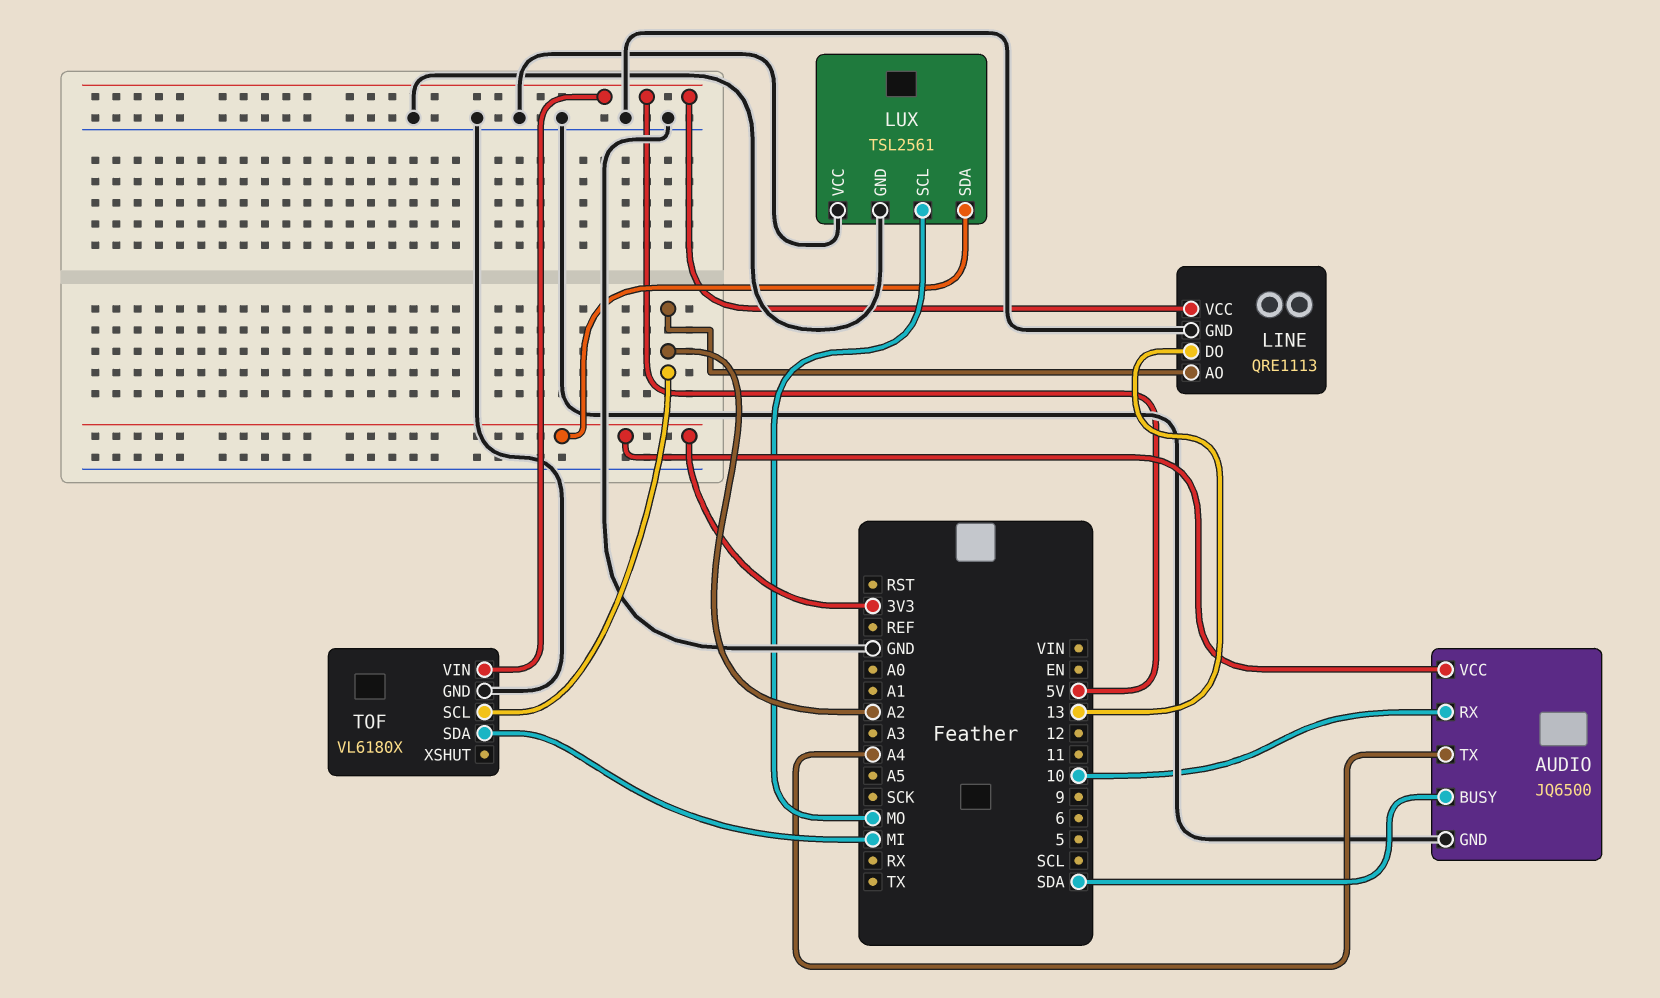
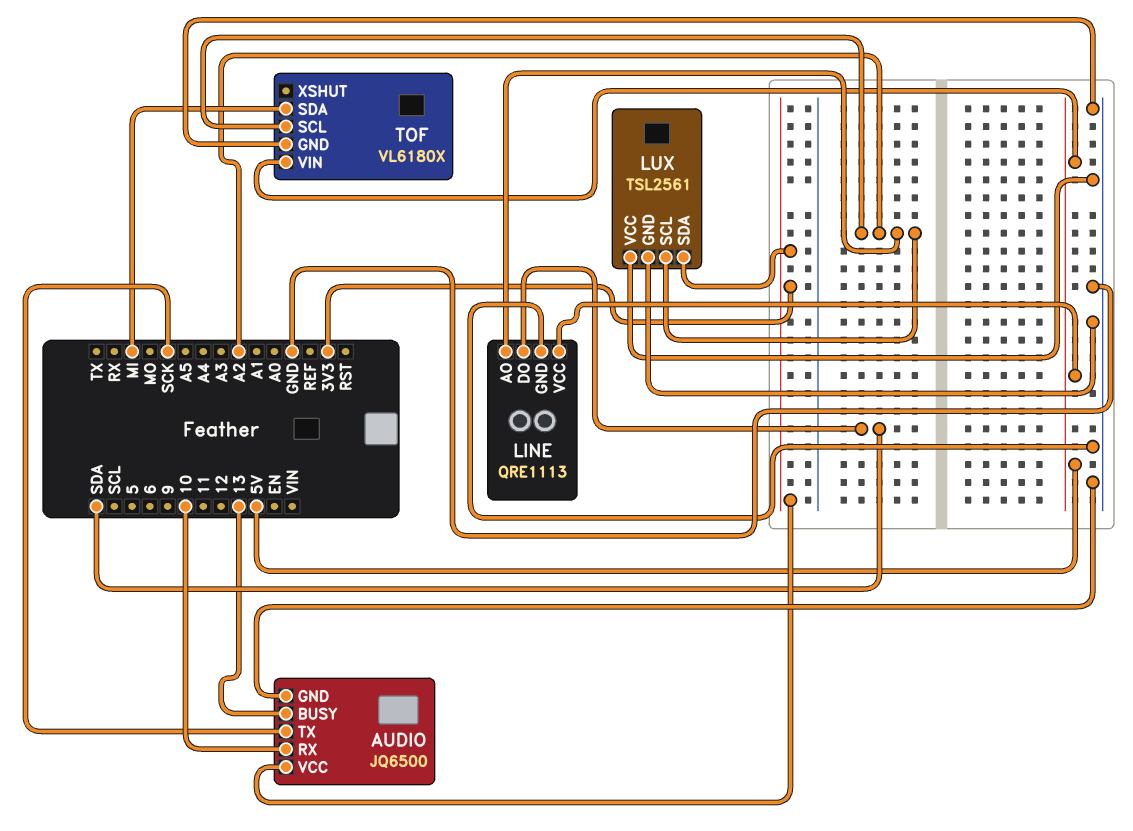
AUDIO pin BUSY: SDA -> 13
AUDIO pin TX: A4 -> SCK
LINE pin DO: 13 -> SDA
LUX pin SCL: MO -> A2

